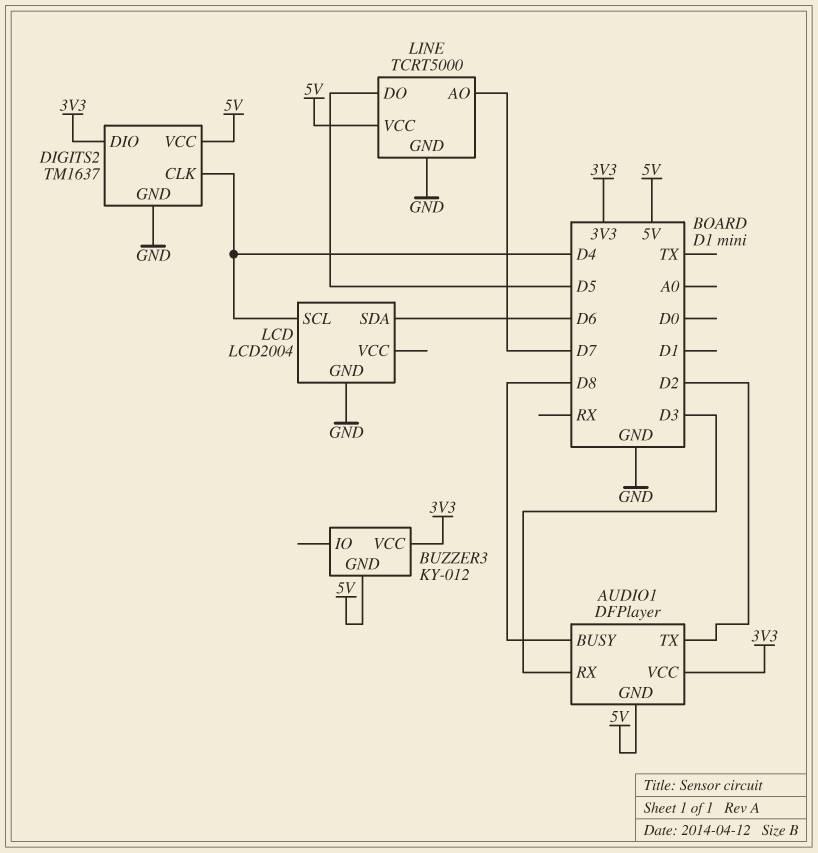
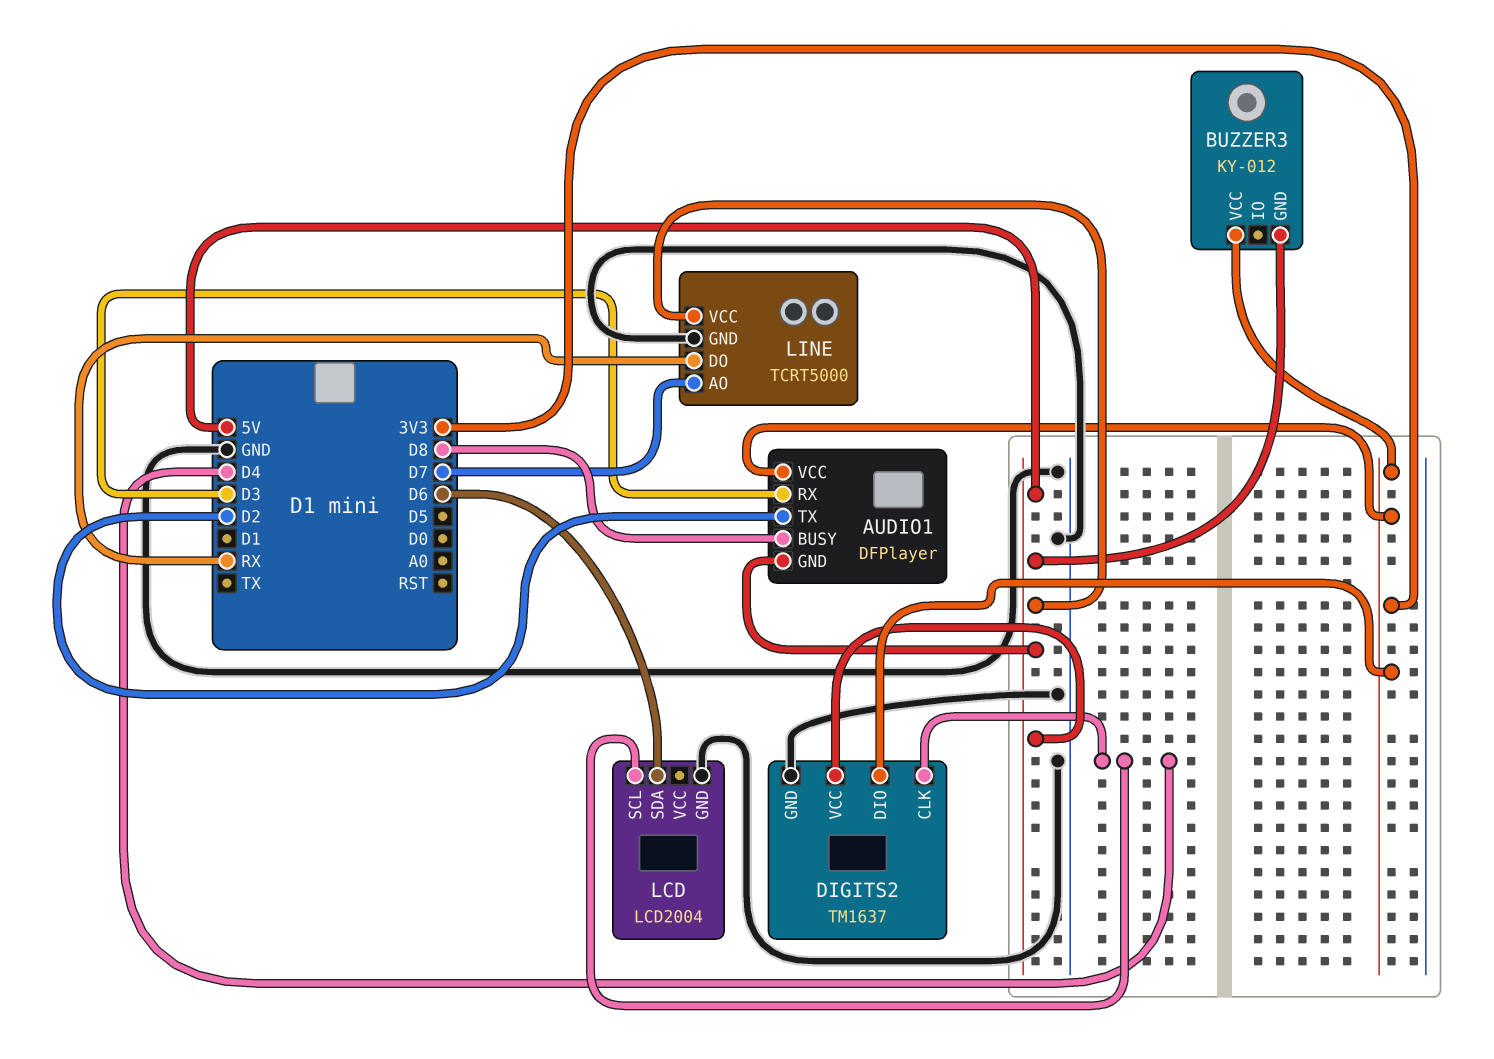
LINE pin DO: D5 -> RX

